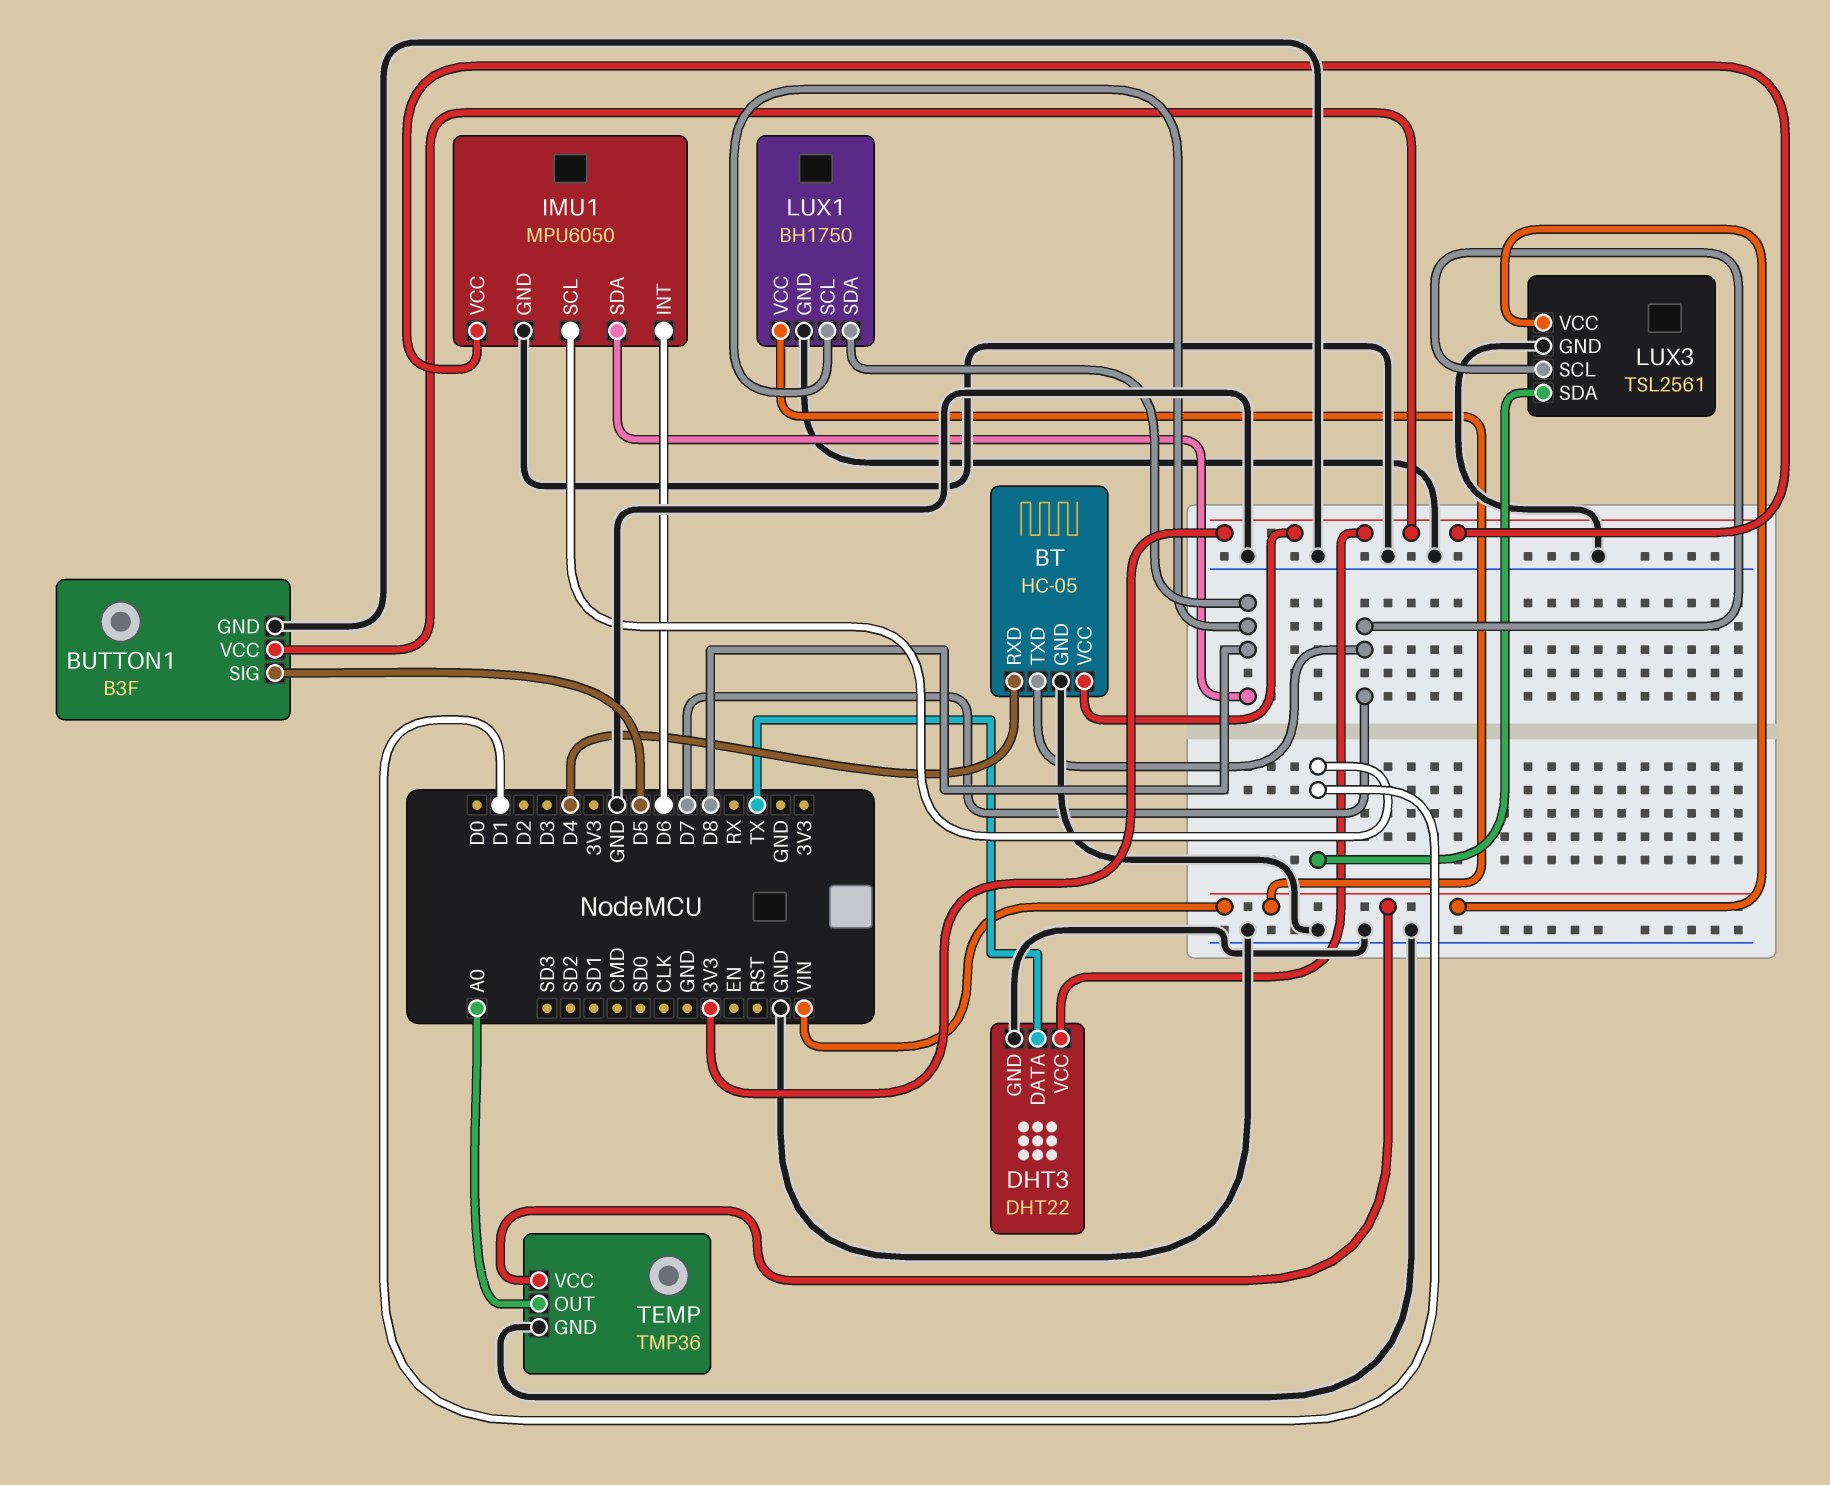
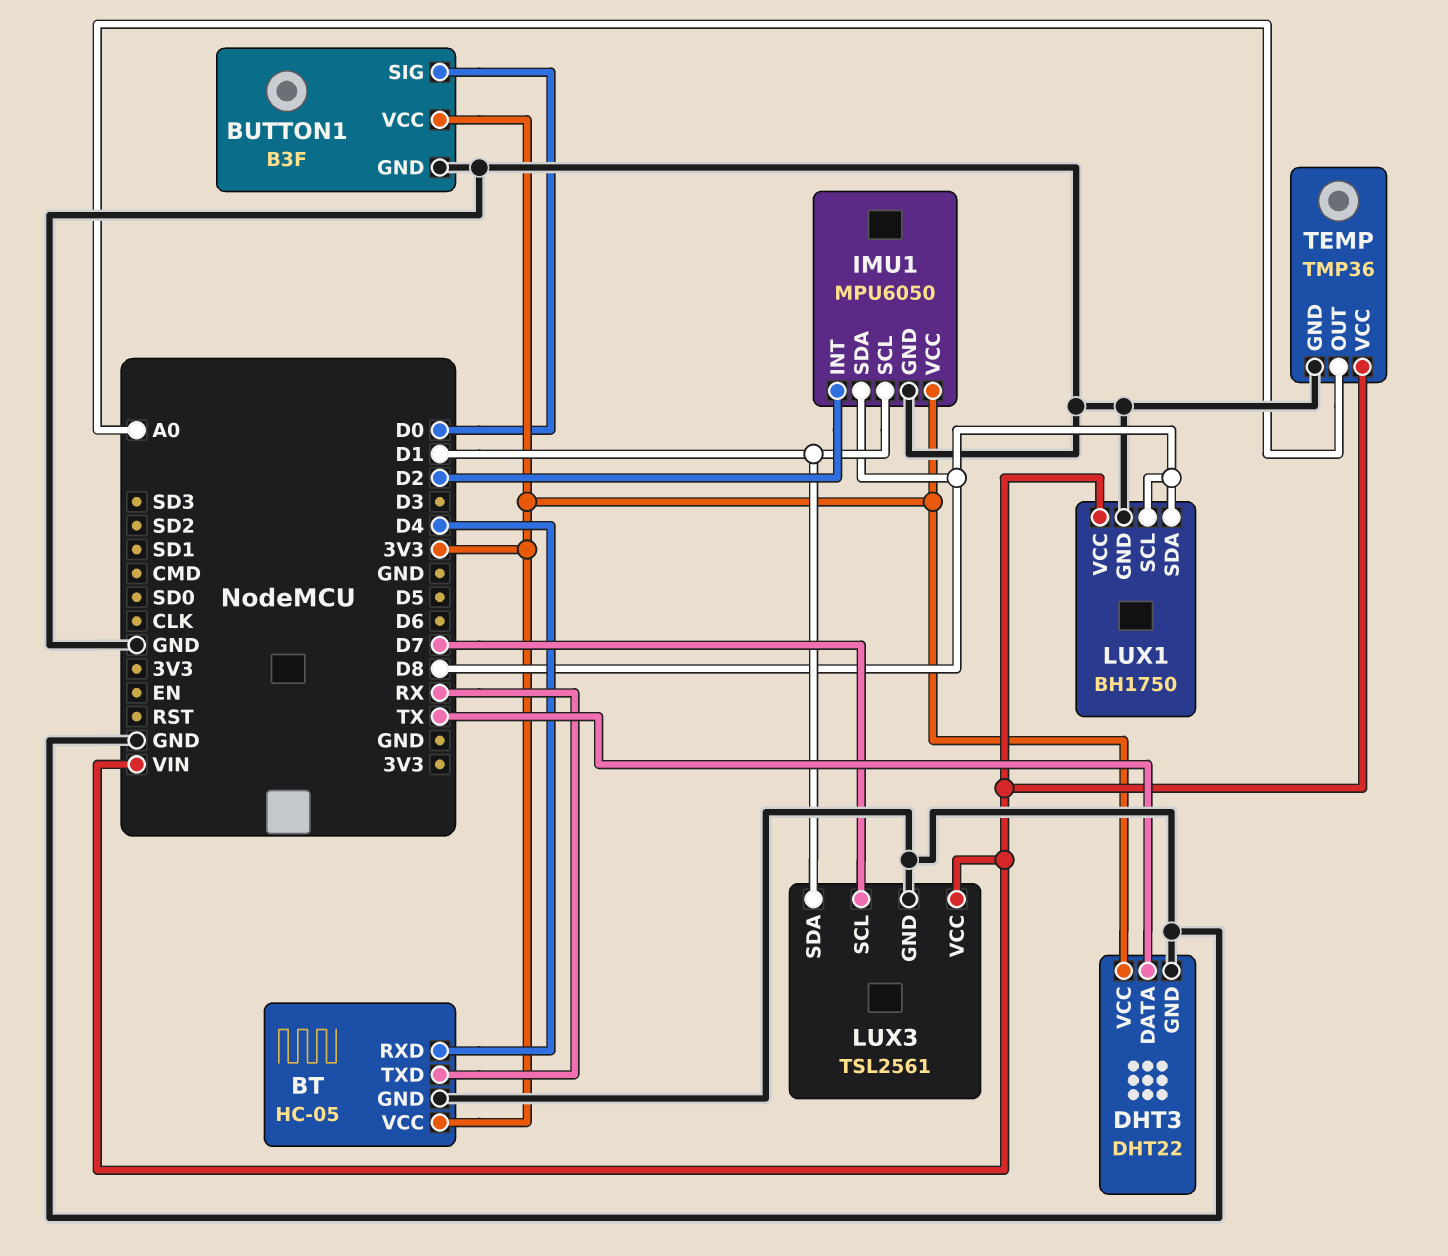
BT pin TXD: D7 -> RX
BUTTON1 pin SIG: D5 -> D0
IMU1 pin INT: D6 -> D2

